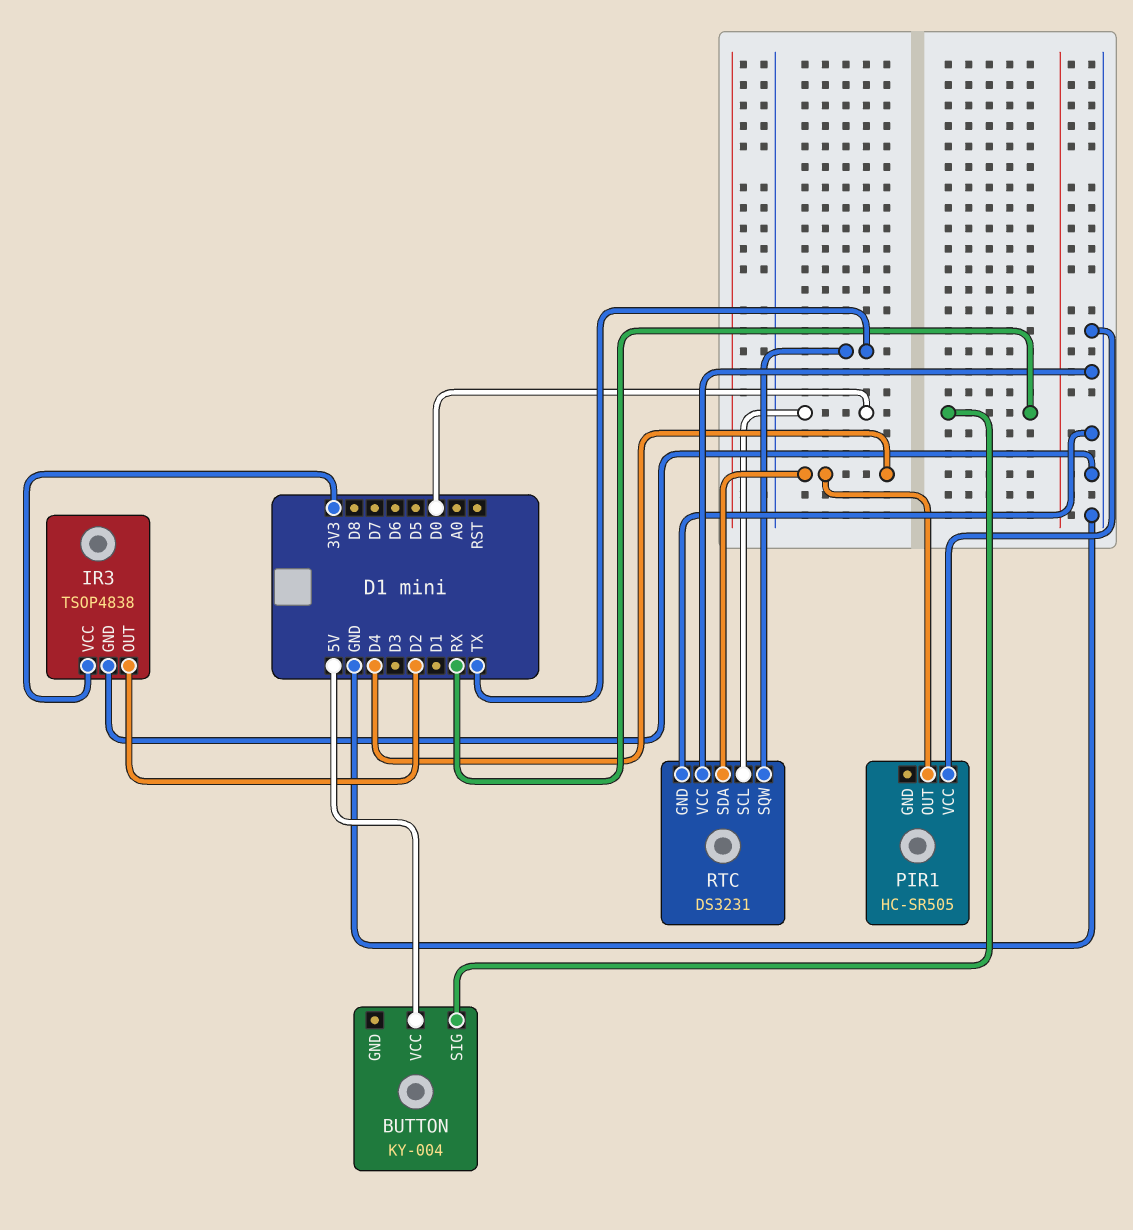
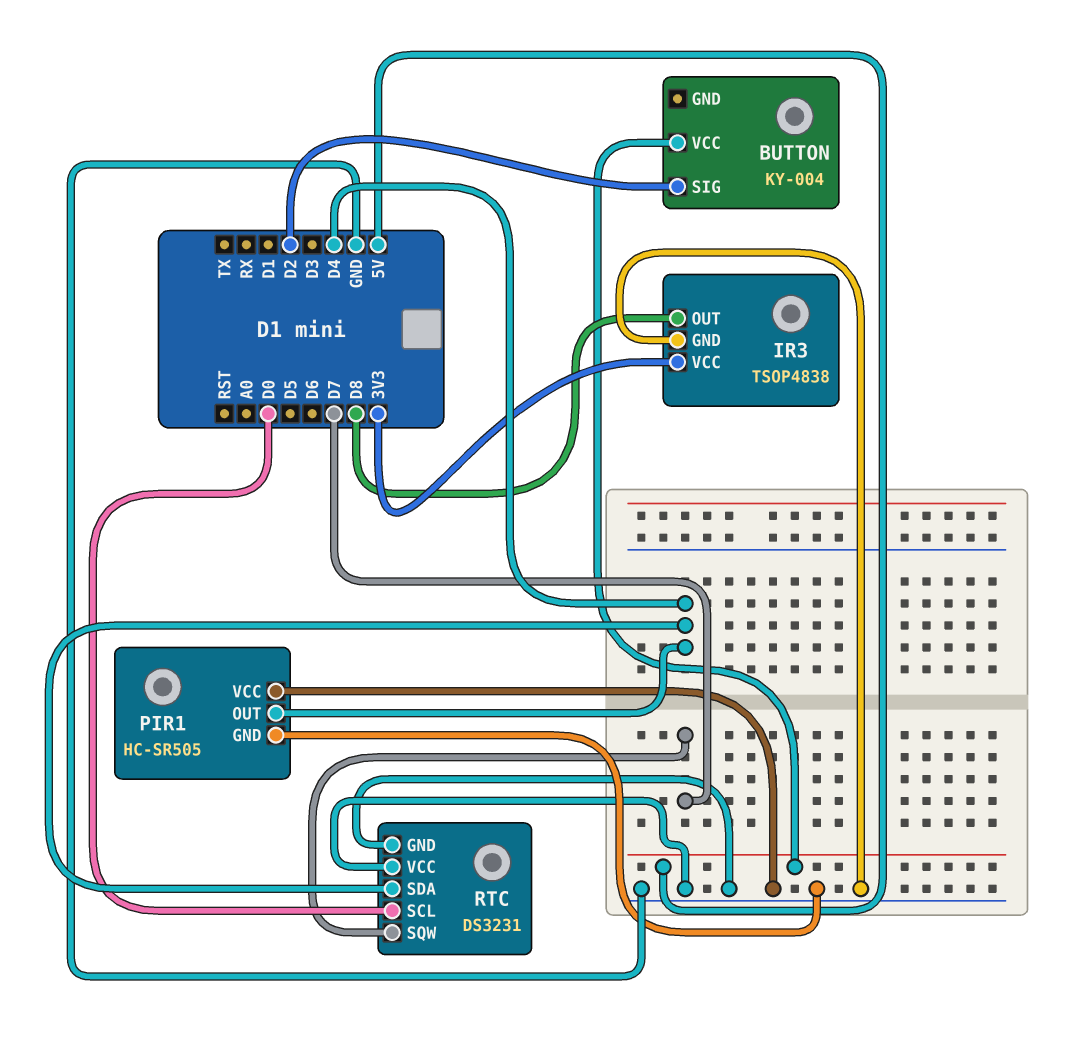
BUTTON pin SIG: RX -> D2
IR3 pin OUT: D2 -> D8
PIR1 pin GND: none -> GND
RTC pin SQW: TX -> D7

